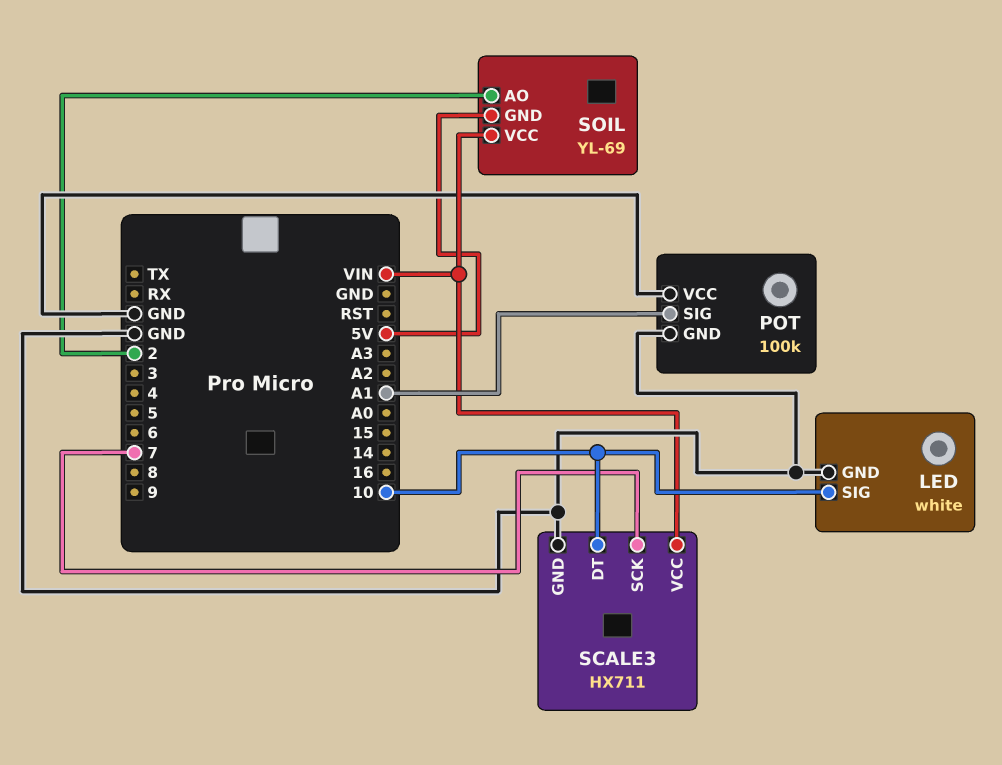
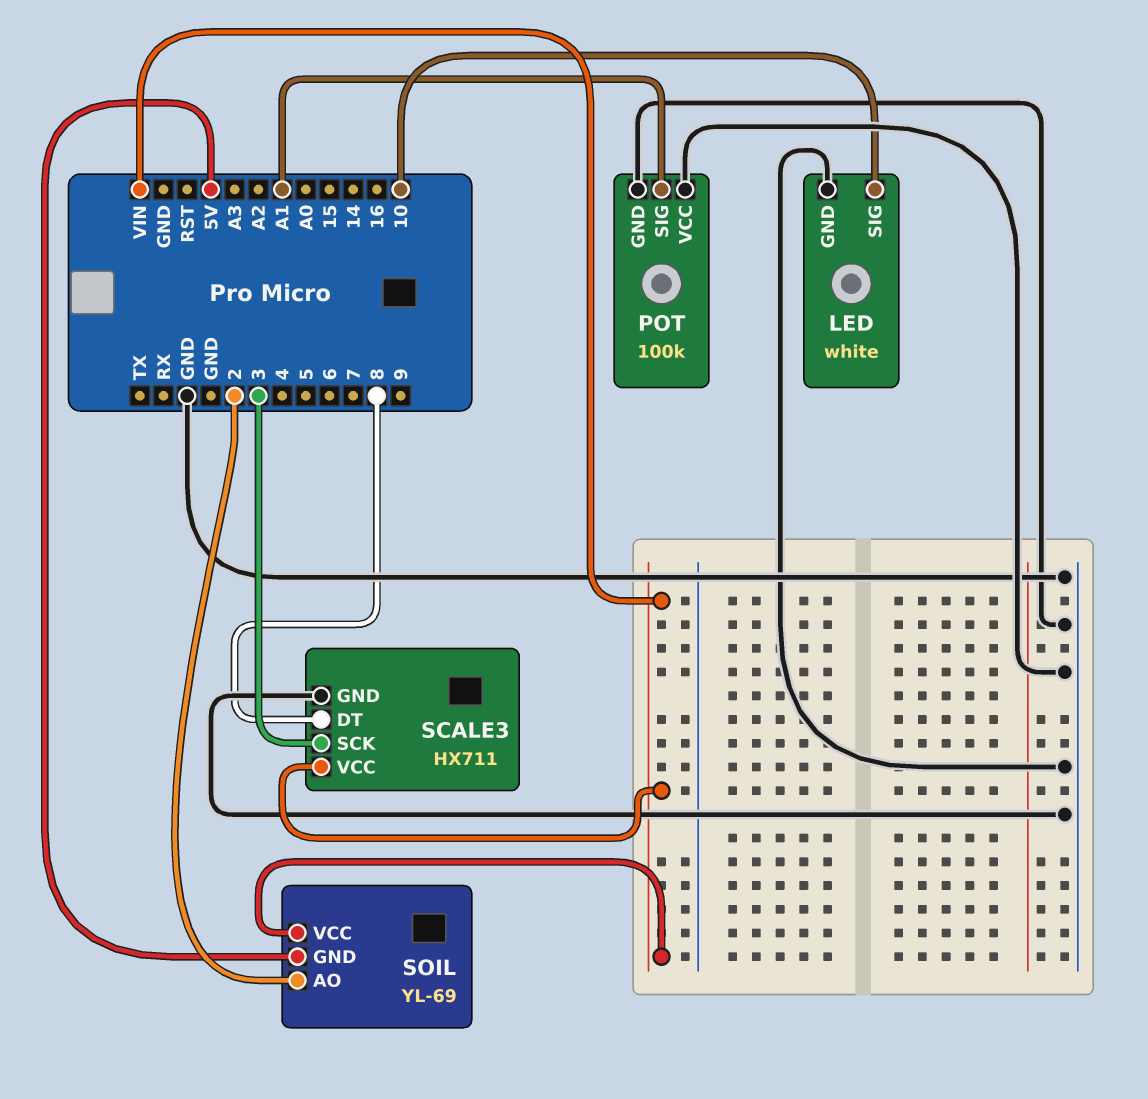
SCALE3 pin DT: 10 -> 8
SCALE3 pin SCK: 7 -> 3

